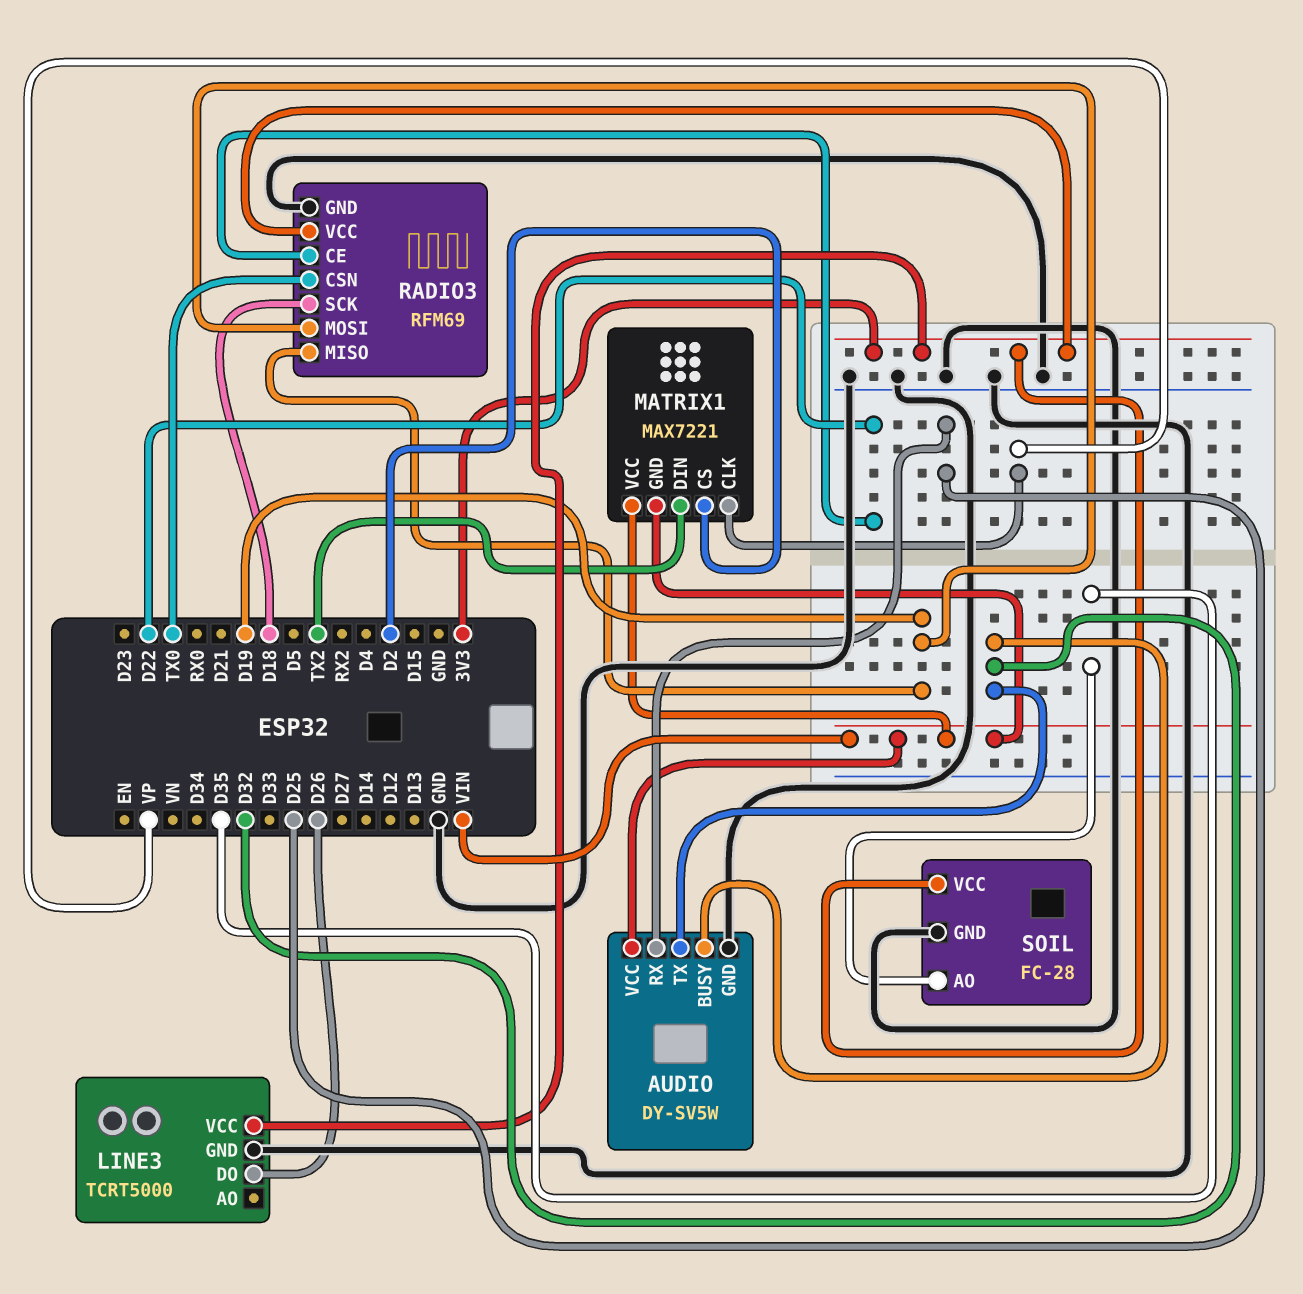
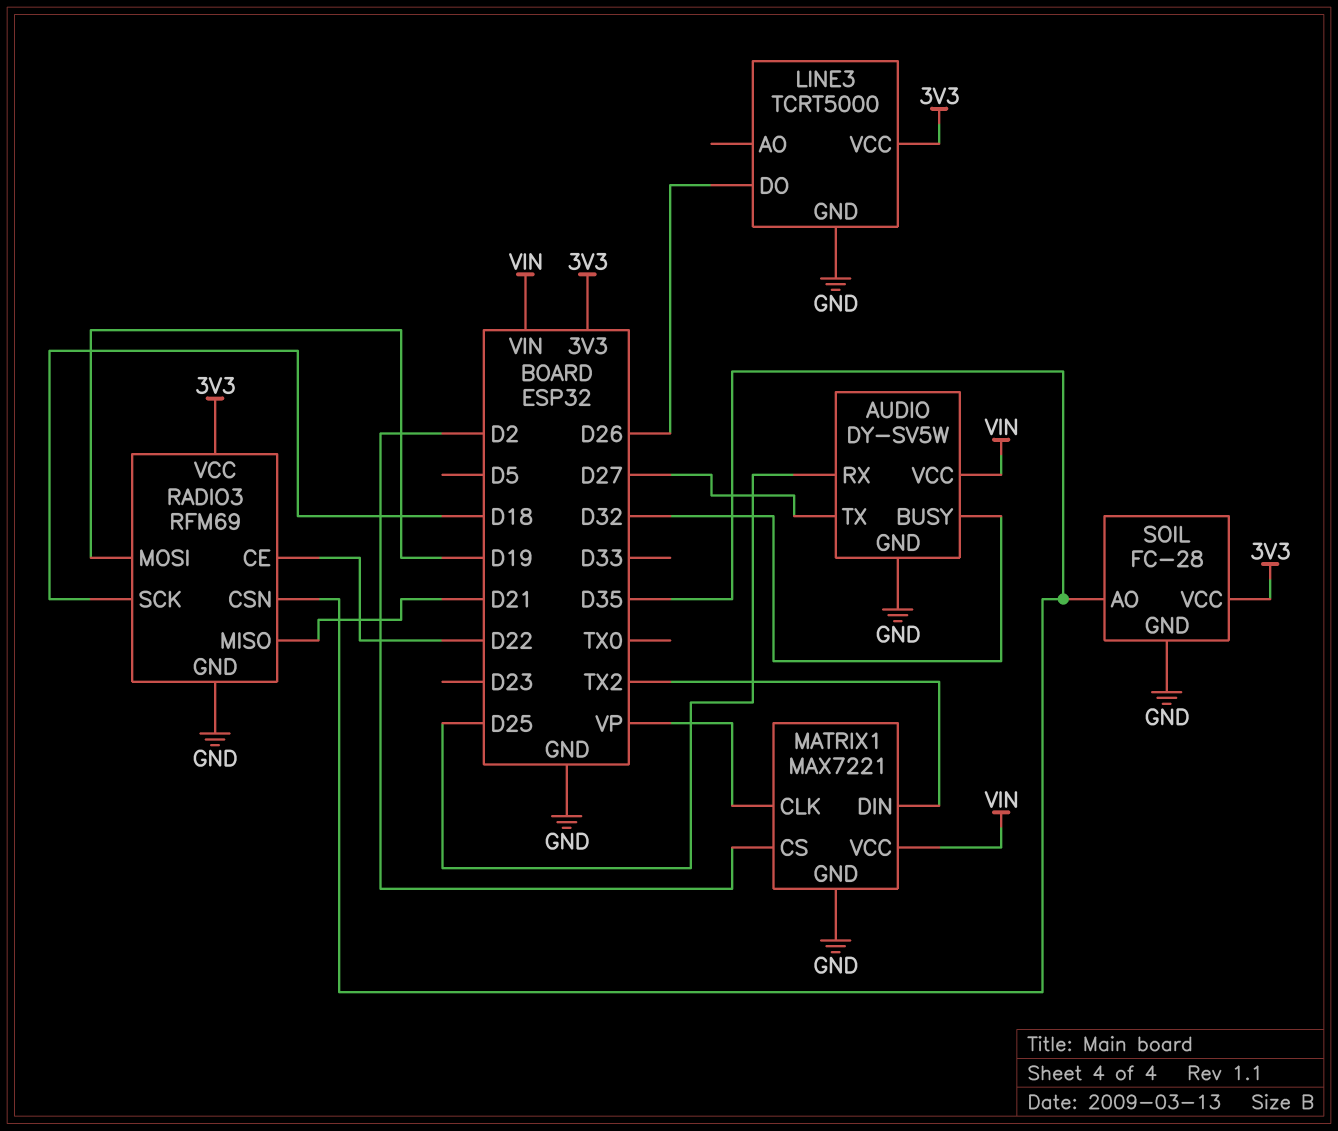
AUDIO pin TX: D32 -> D27
MATRIX1 pin GND: VIN -> GND
RADIO3 pin CSN: TX0 -> D35
RADIO3 pin MISO: D19 -> D21

